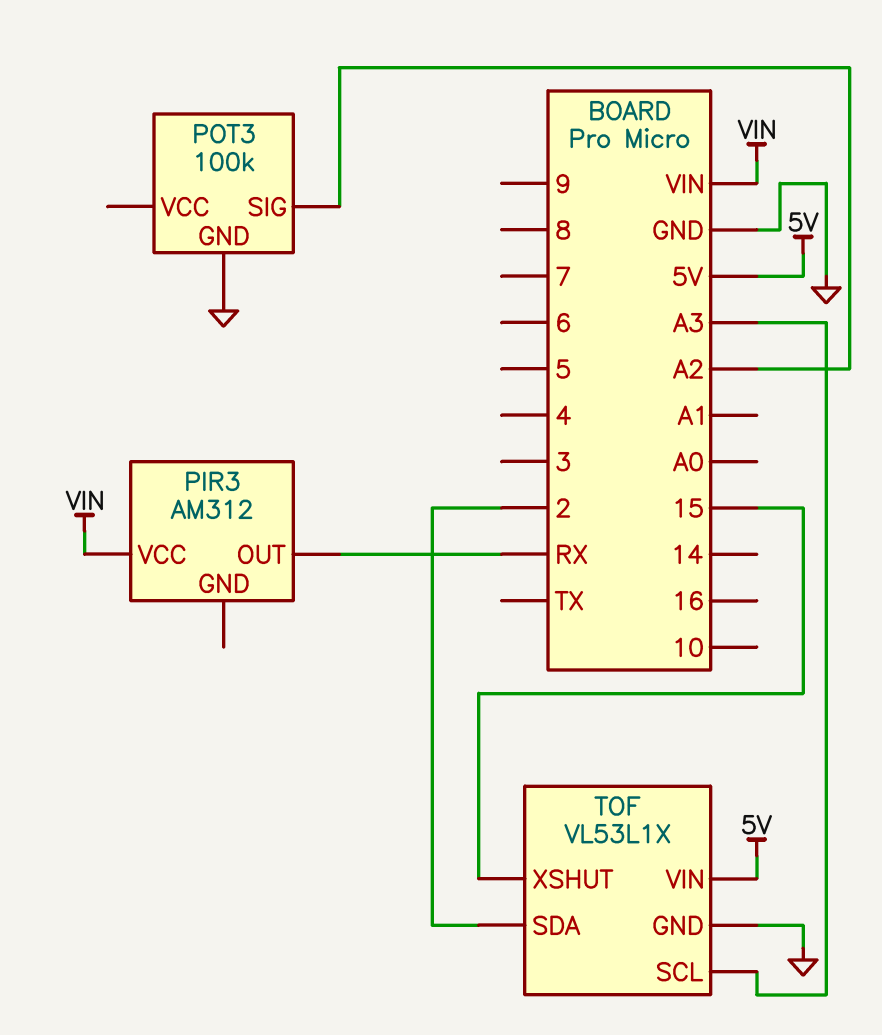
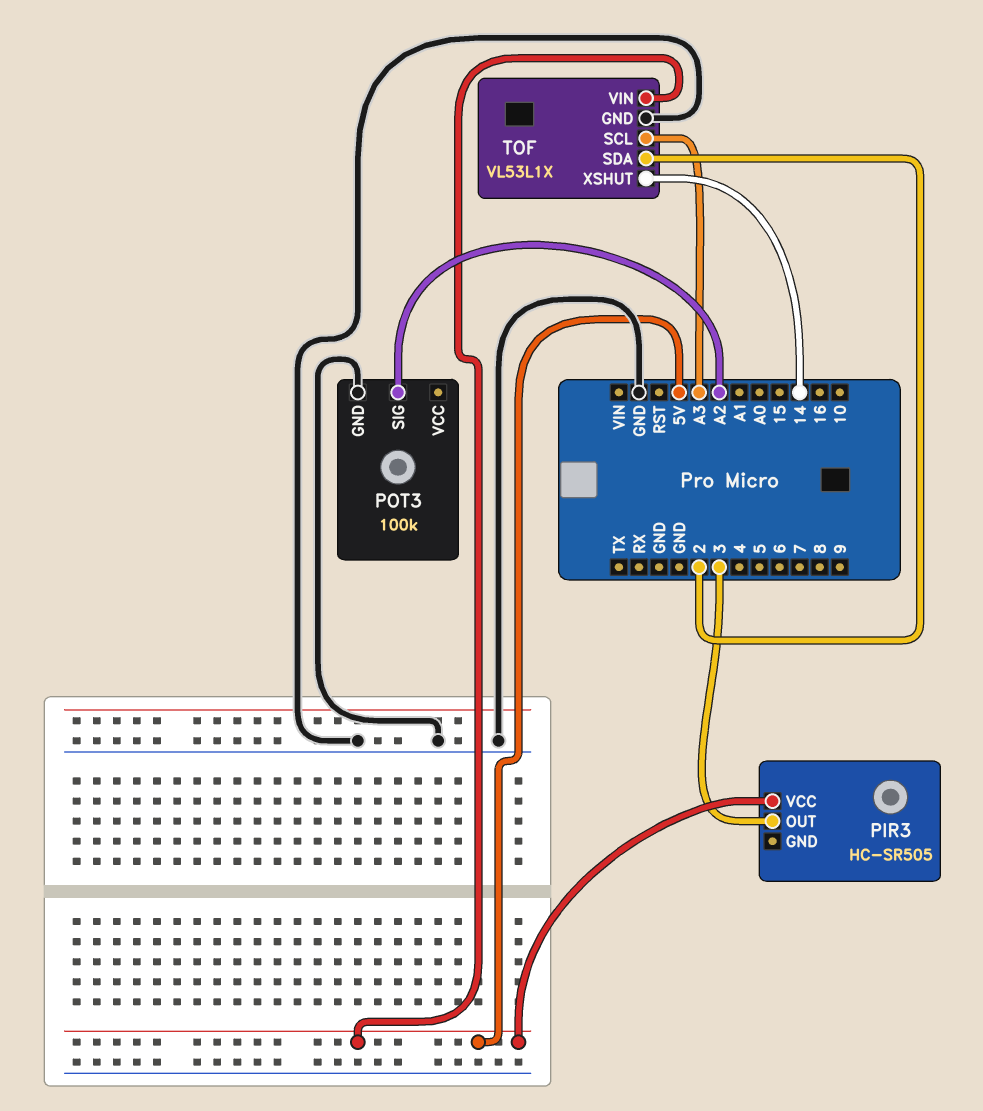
PIR3: AM312 -> HC-SR505
PIR3 pin OUT: RX -> 3
PIR3 pin VCC: VIN -> 5V
TOF pin XSHUT: 15 -> 14

